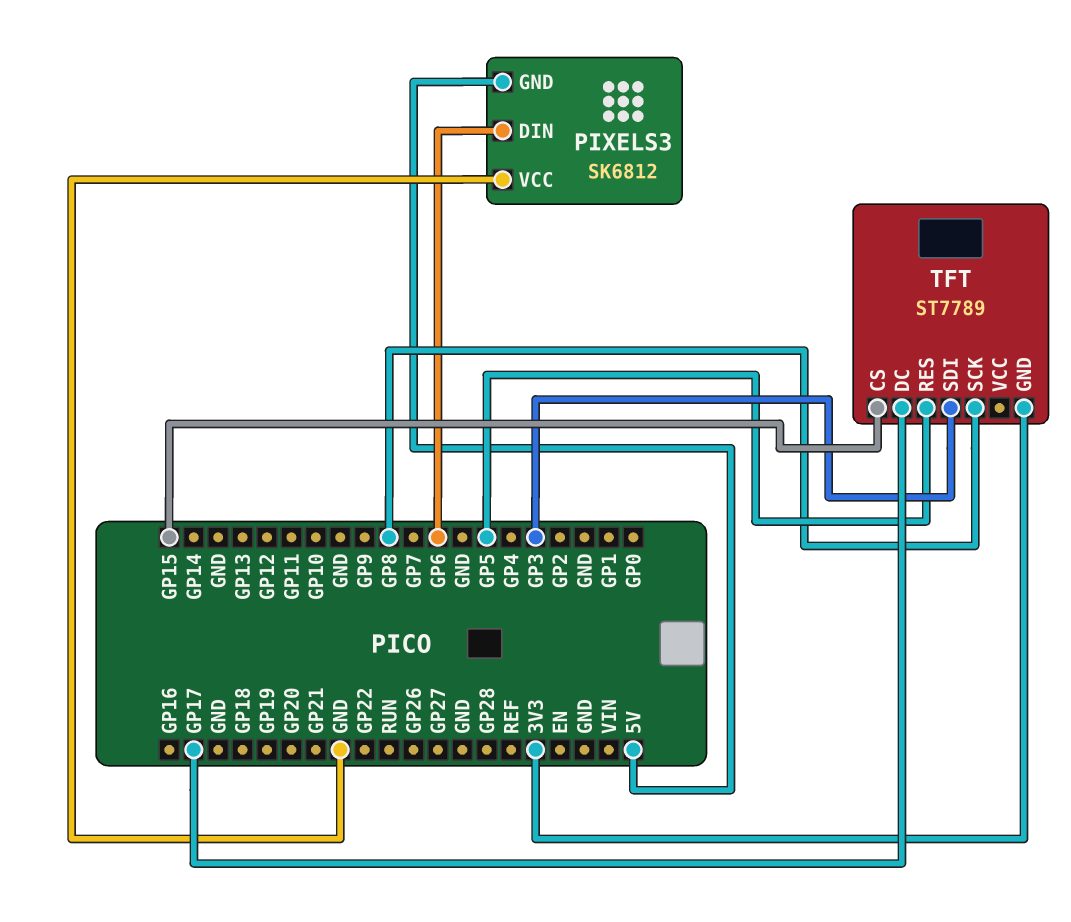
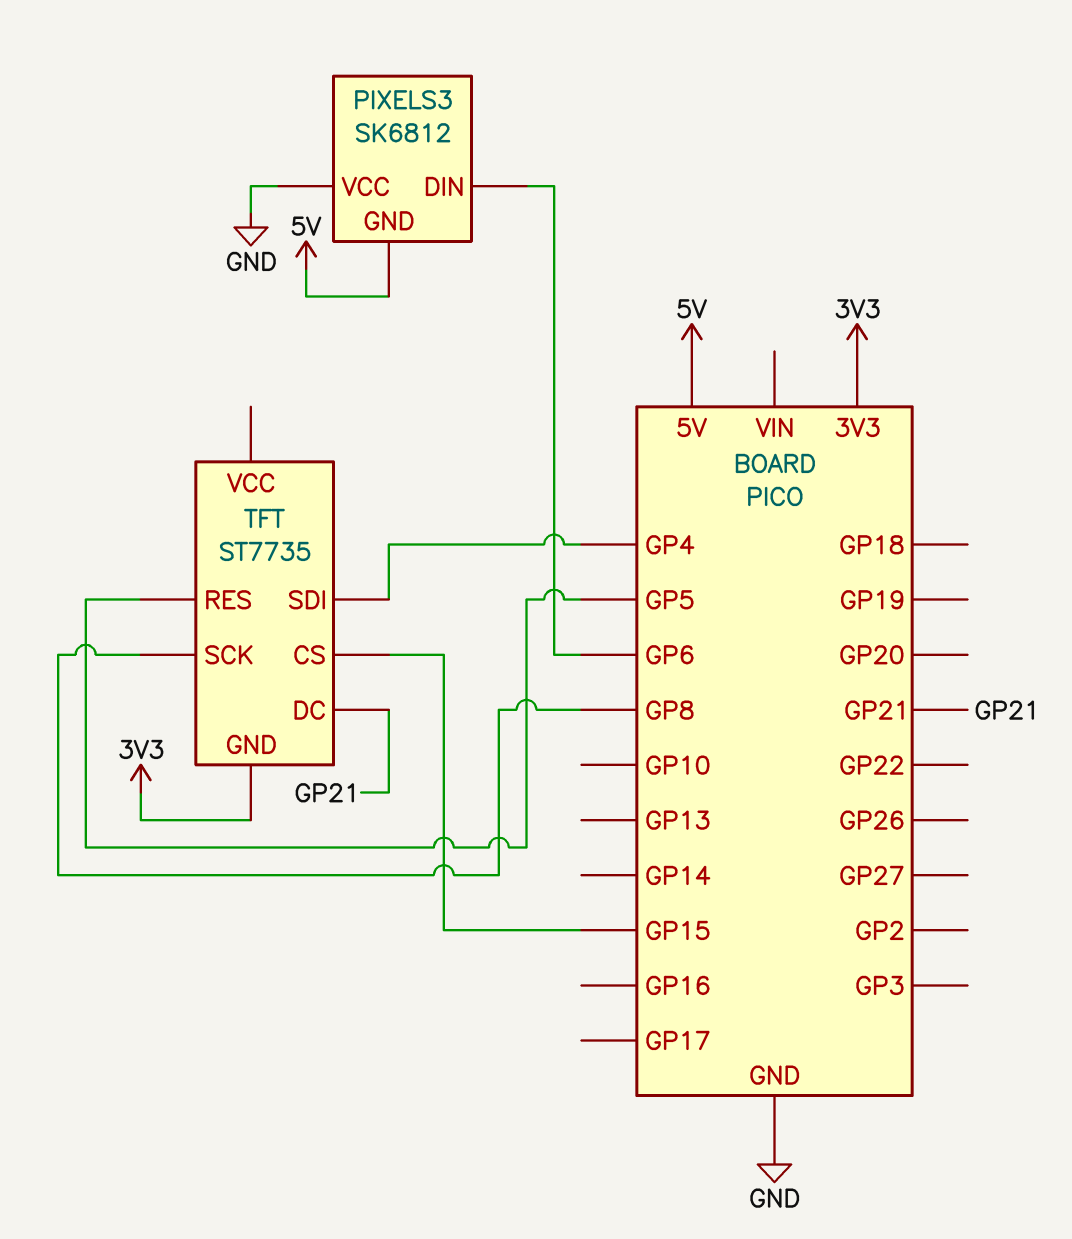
TFT: ST7789 -> ST7735
TFT pin DC: GP17 -> GP21
TFT pin SDI: GP3 -> GP4

